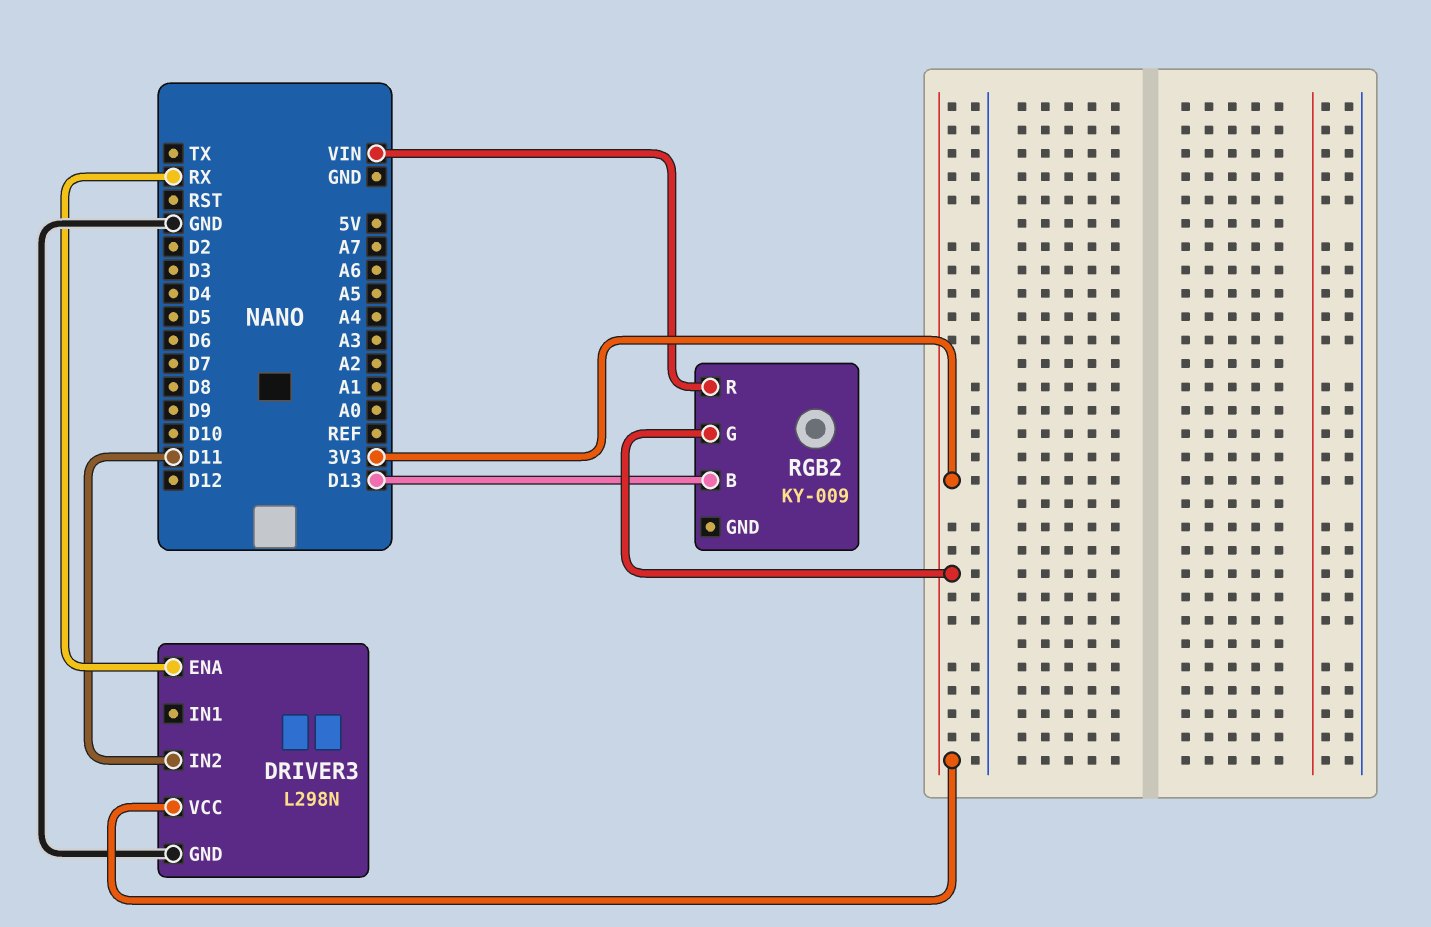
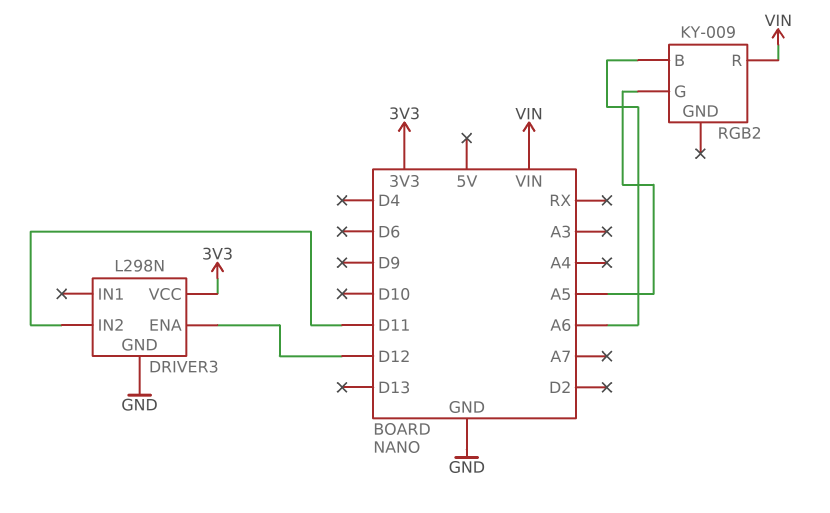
DRIVER3 pin ENA: RX -> D12
RGB2 pin B: D13 -> A6
RGB2 pin G: 3V3 -> A5

